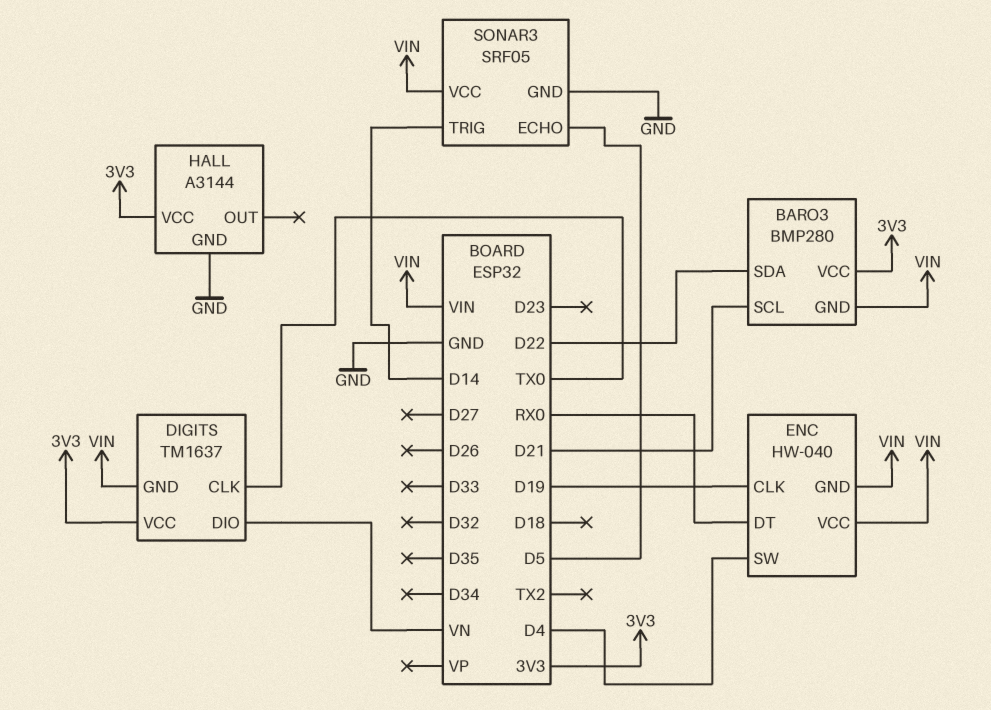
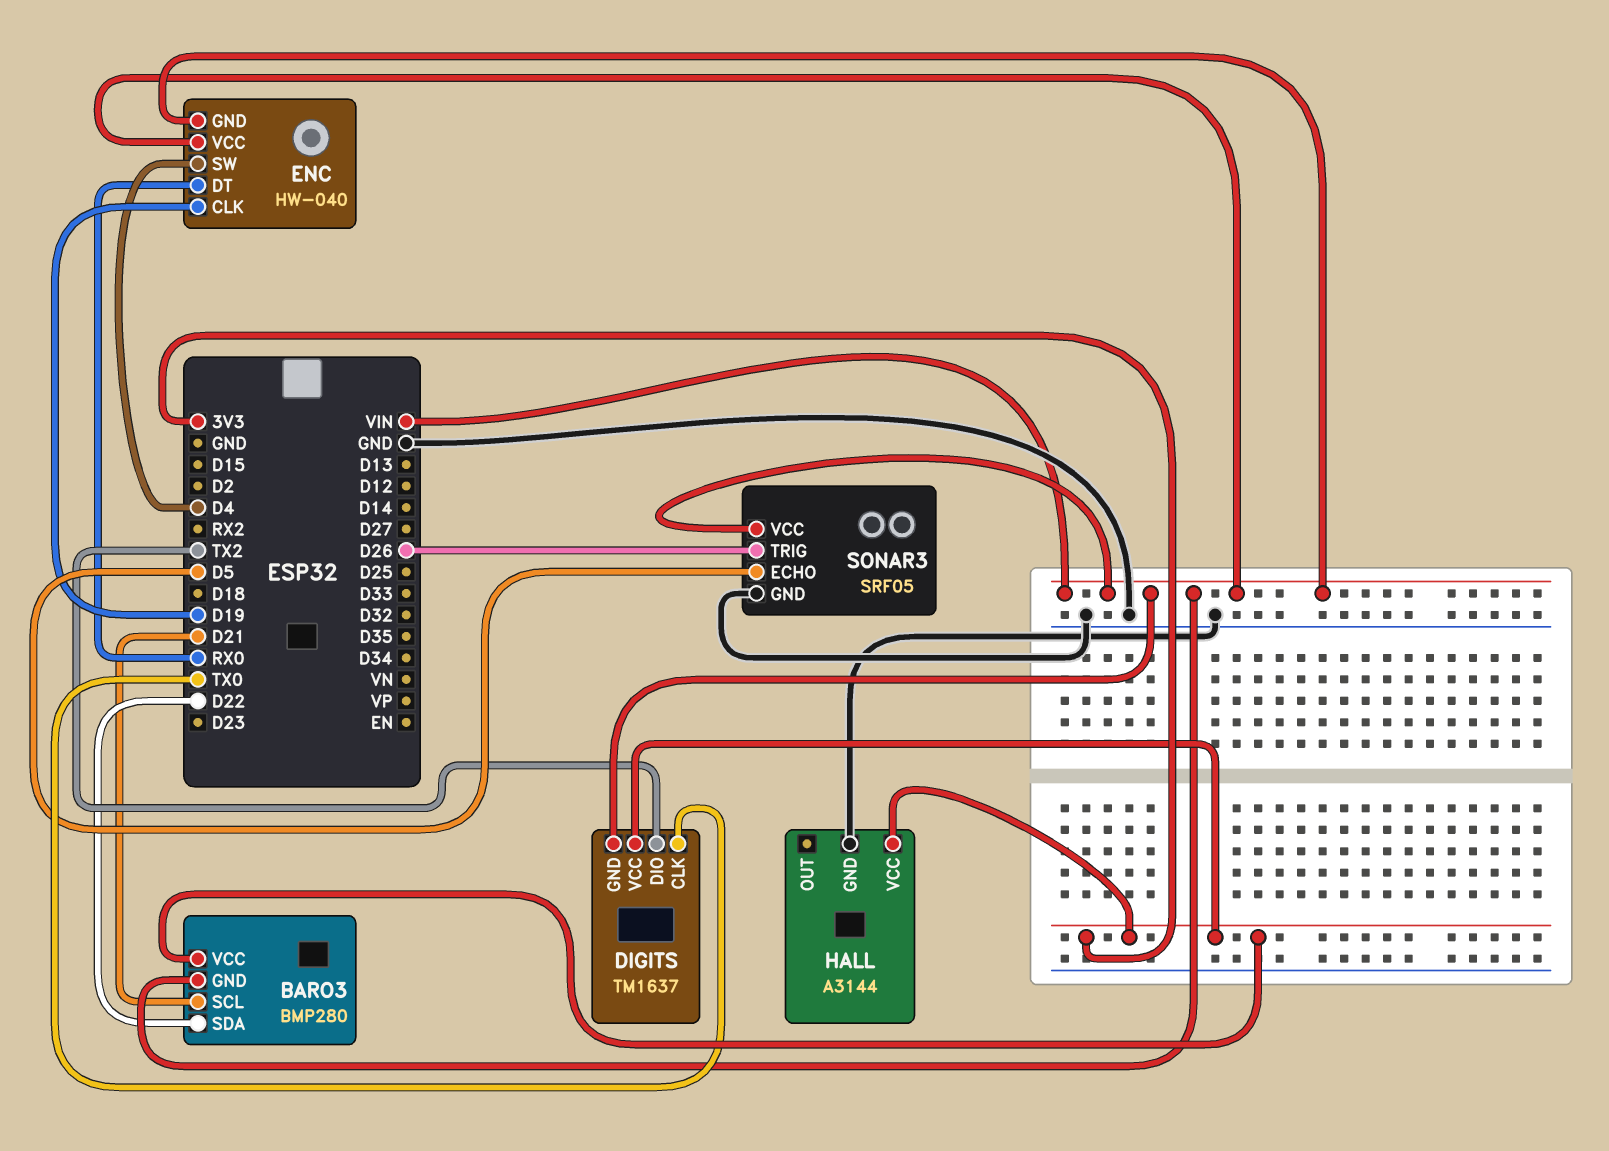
DIGITS pin DIO: VN -> TX2
SONAR3 pin TRIG: D14 -> D26

